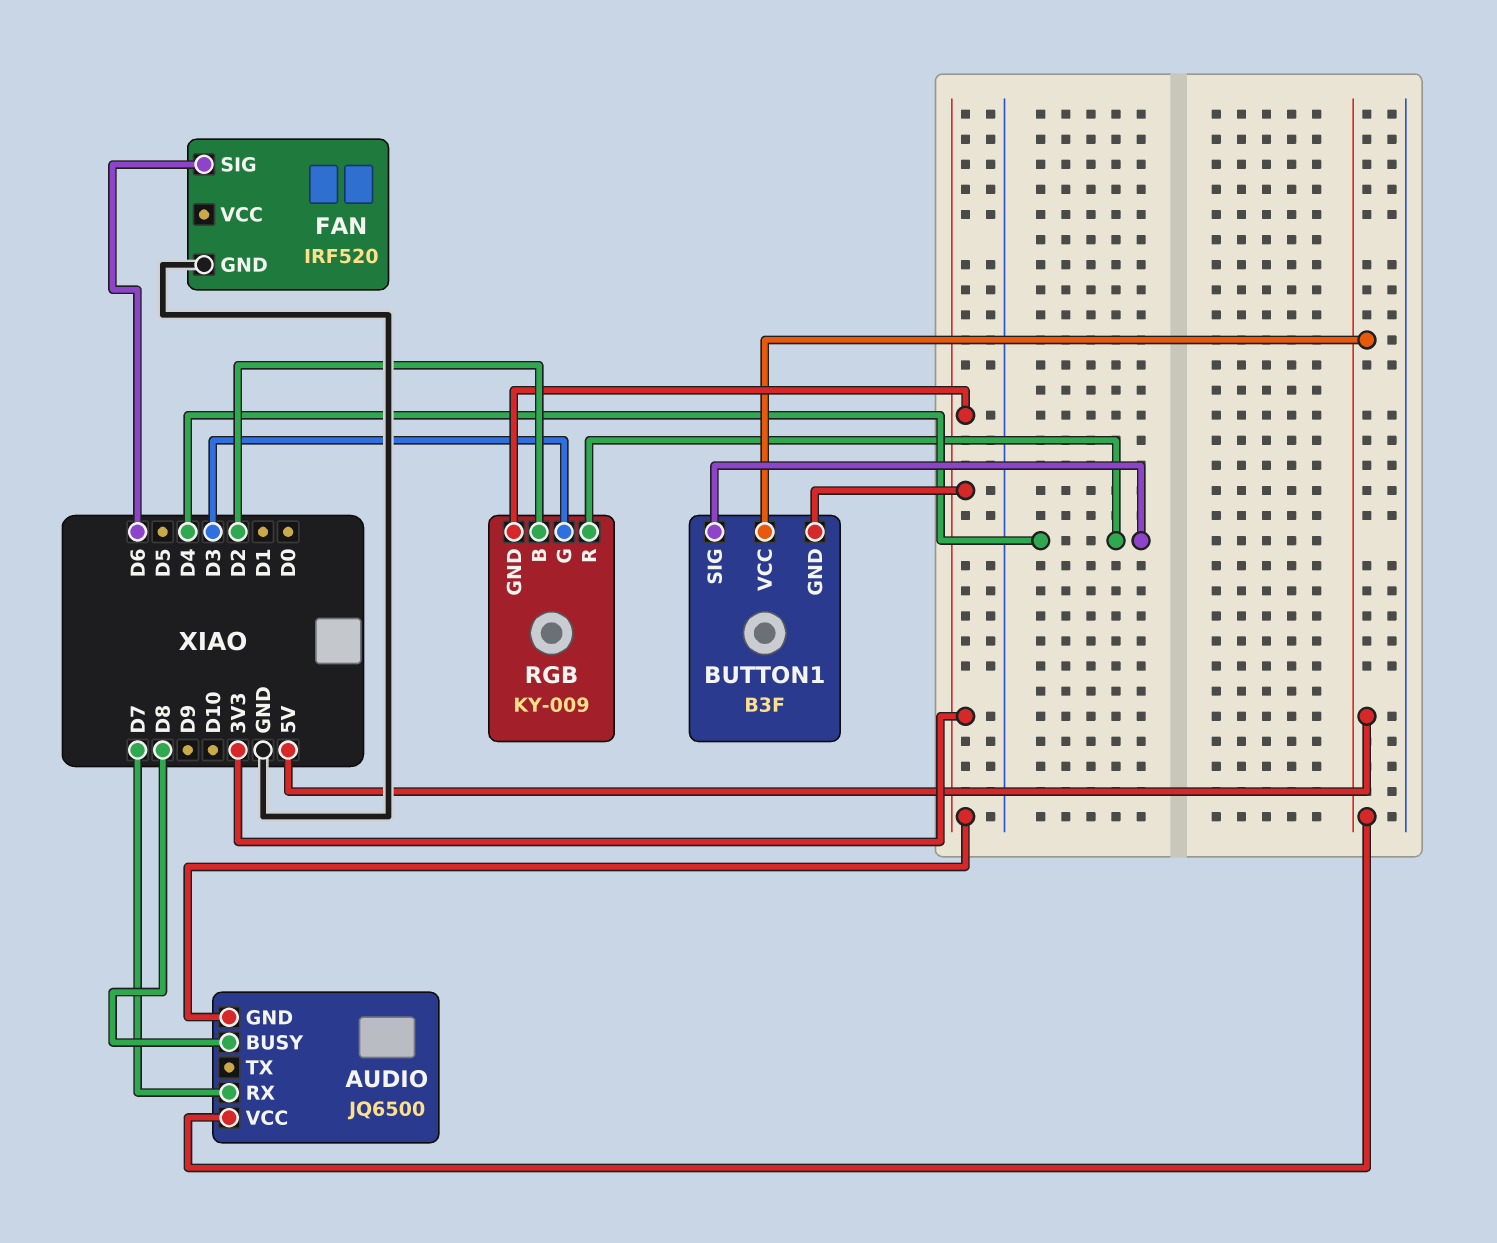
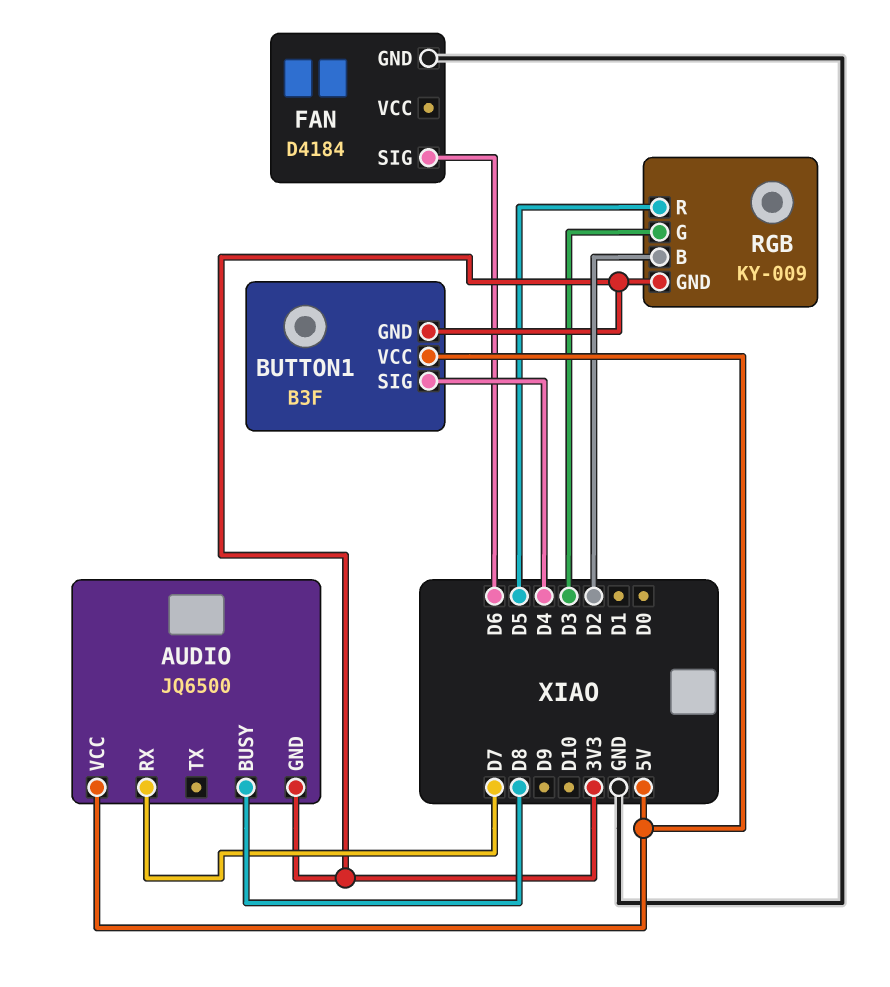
FAN: IRF520 -> D4184
RGB pin R: D4 -> D5

